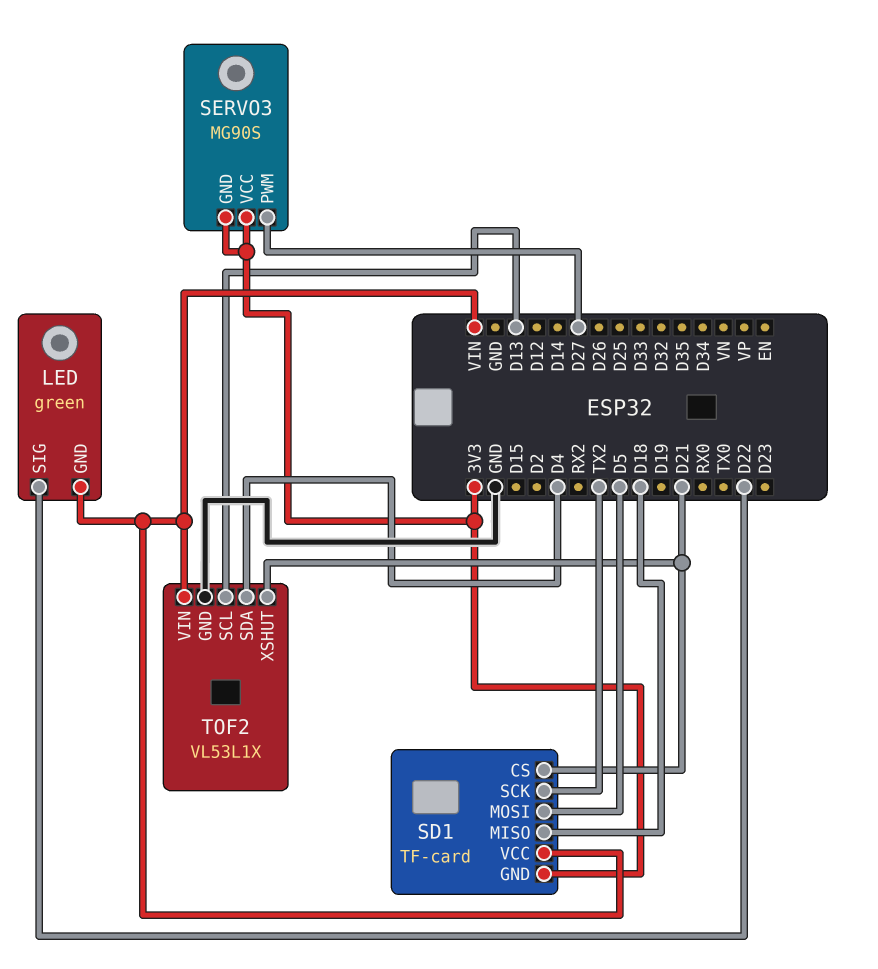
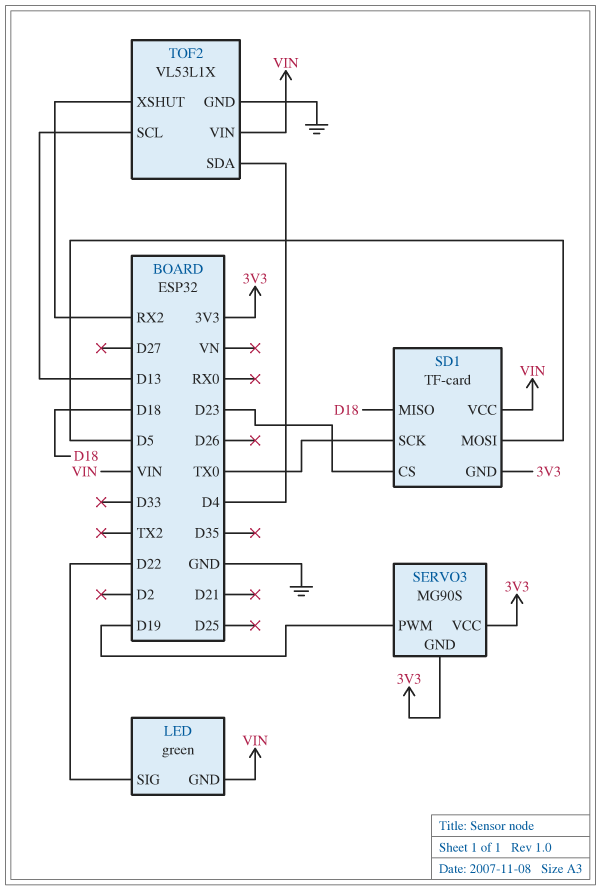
SD1 pin CS: D21 -> D23
SD1 pin SCK: TX2 -> TX0
SERVO3 pin PWM: D27 -> D19
TOF2 pin XSHUT: D21 -> RX2

